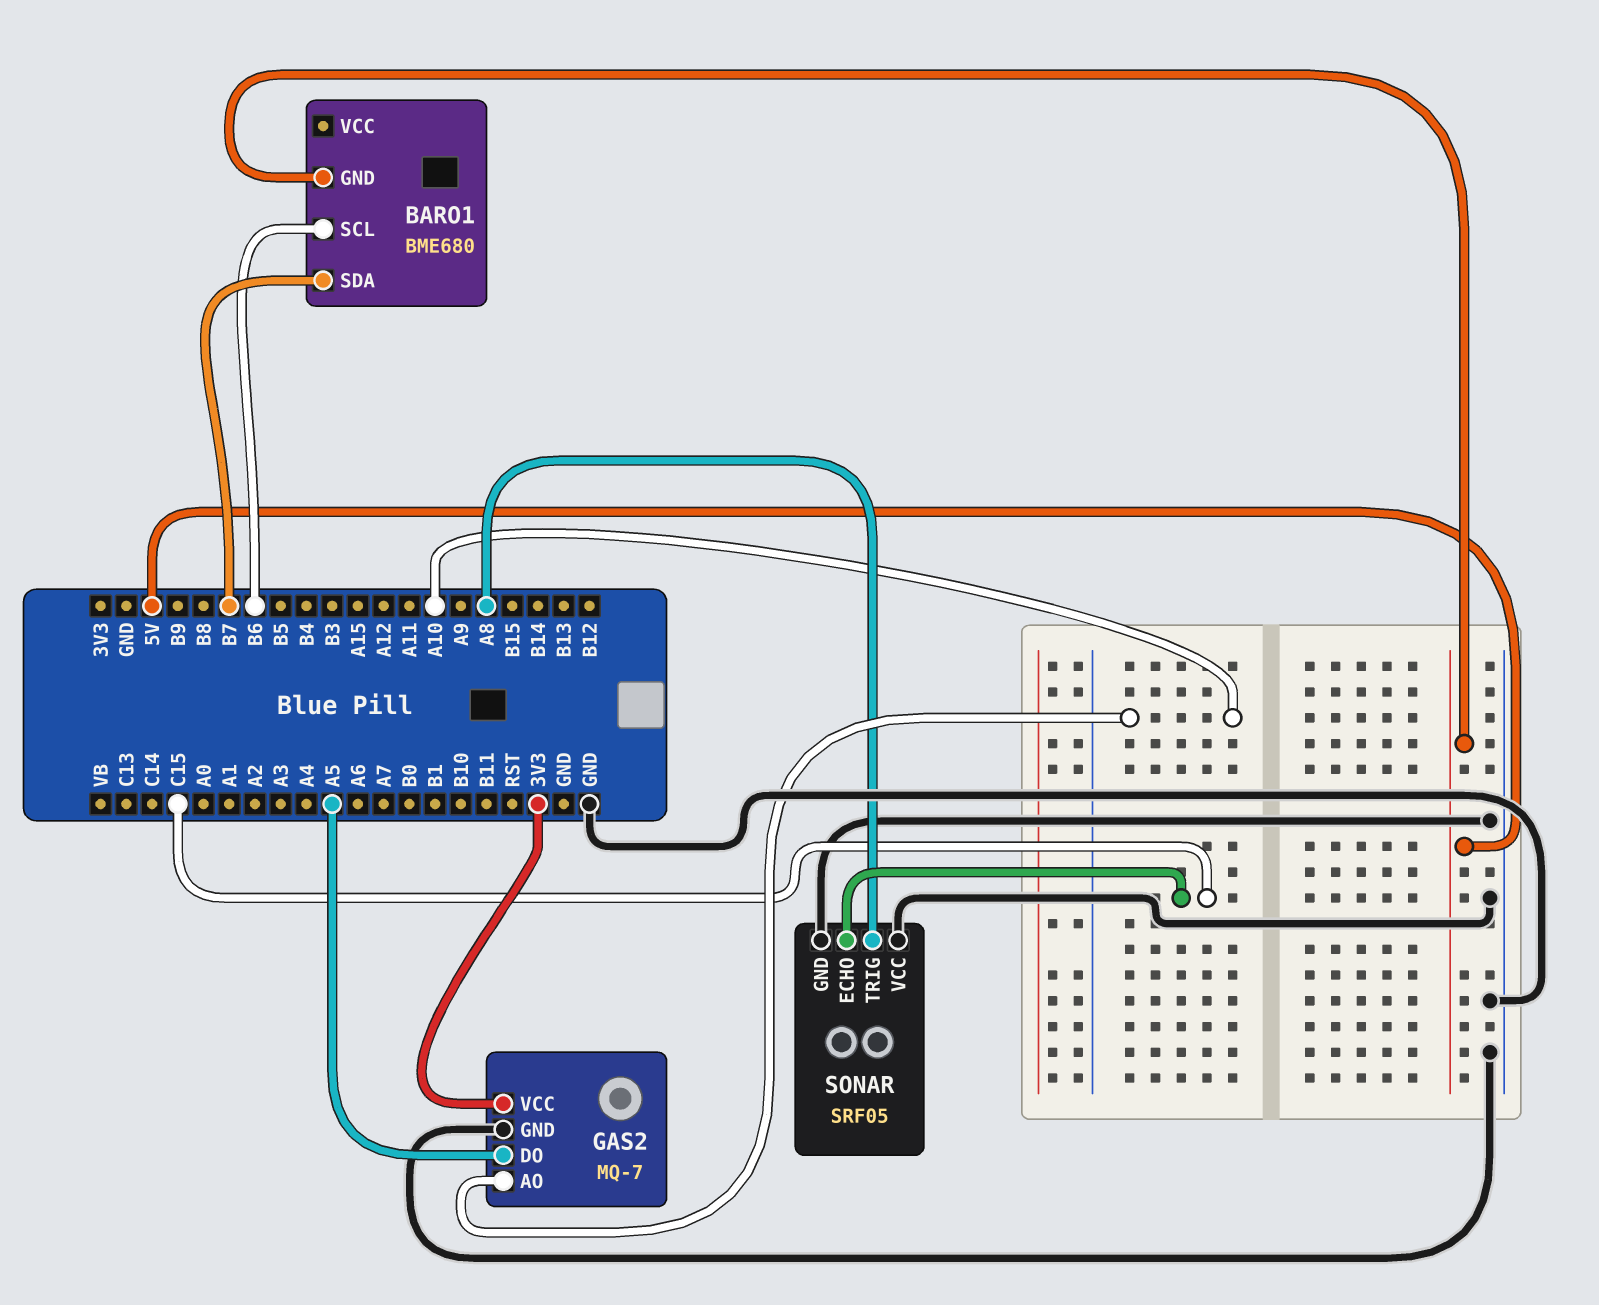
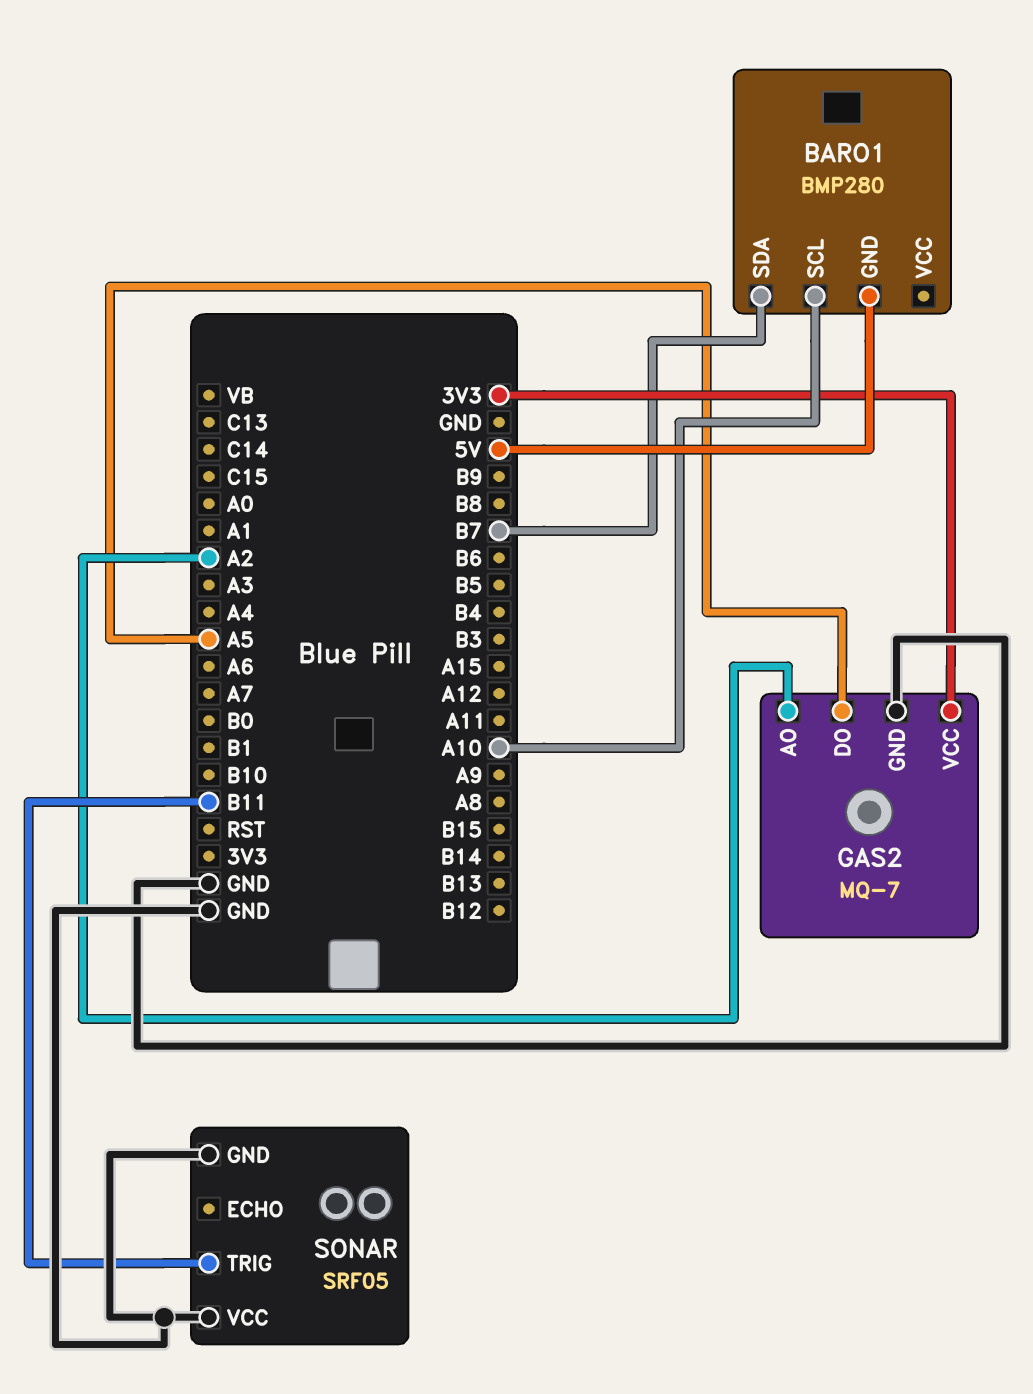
BARO1: BME680 -> BMP280
BARO1 pin SCL: B6 -> A10
GAS2 pin AO: A10 -> A2
SONAR pin ECHO: C15 -> none
SONAR pin TRIG: A8 -> B11

